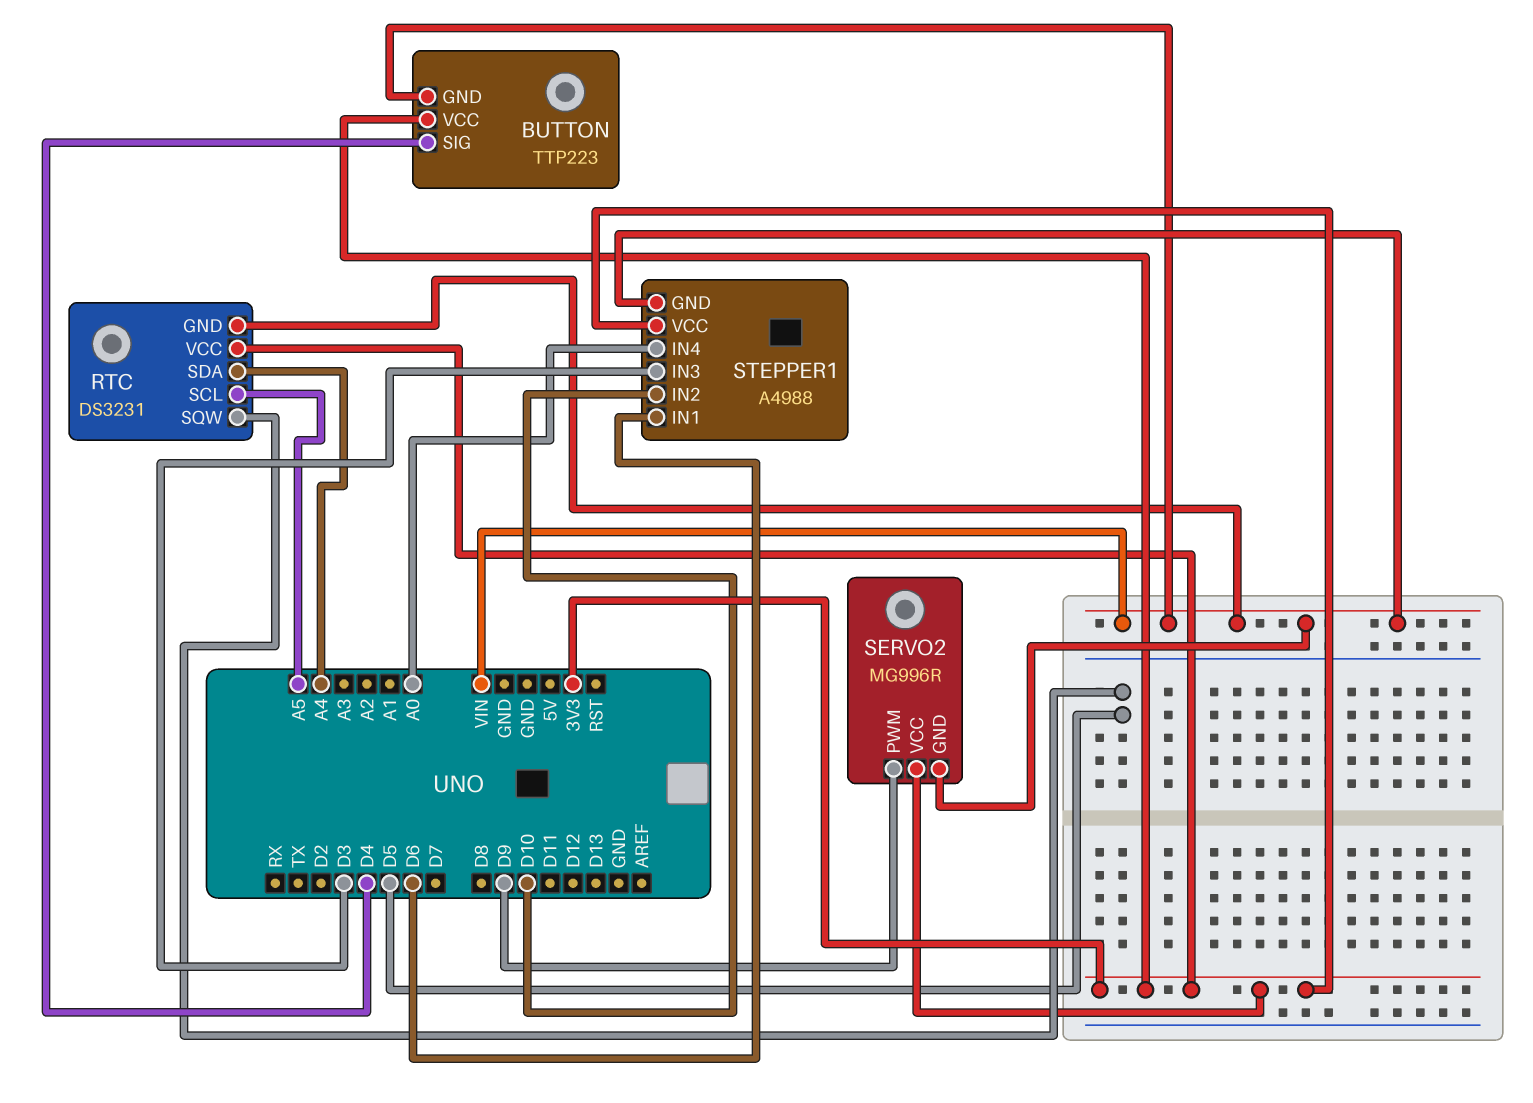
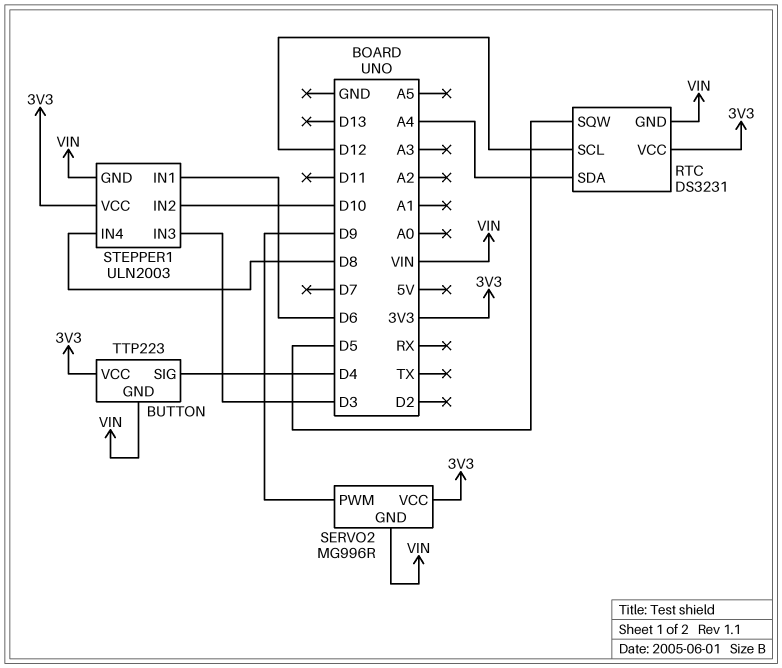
RTC pin SCL: A5 -> D12
STEPPER1: A4988 -> ULN2003
STEPPER1 pin IN4: A0 -> D8

